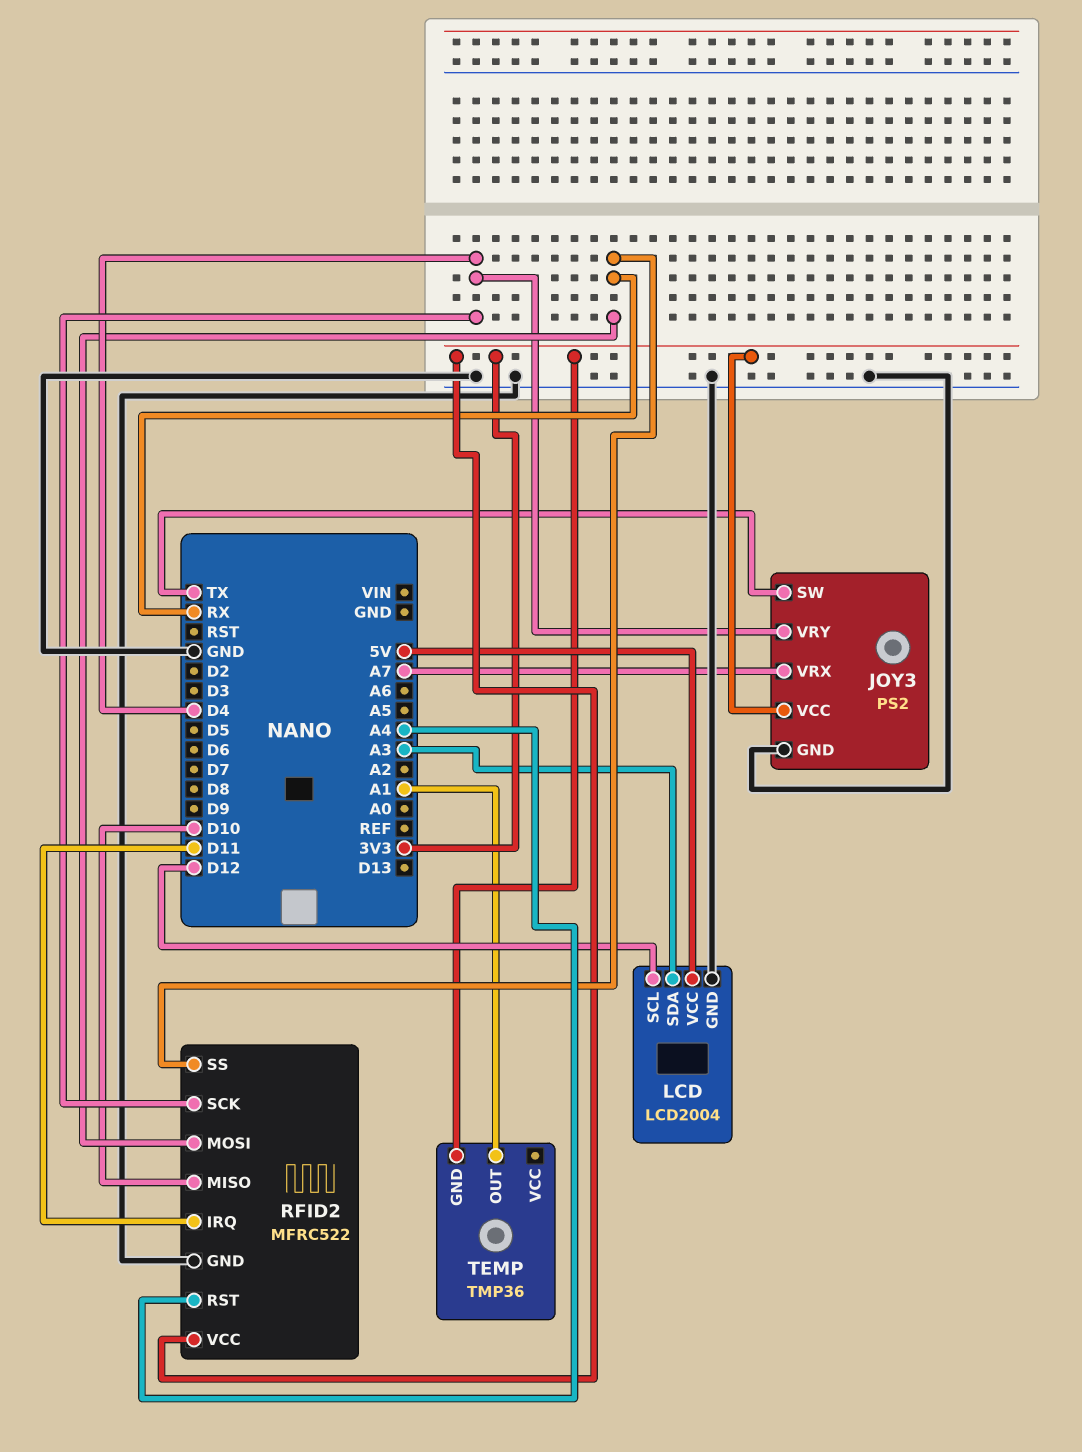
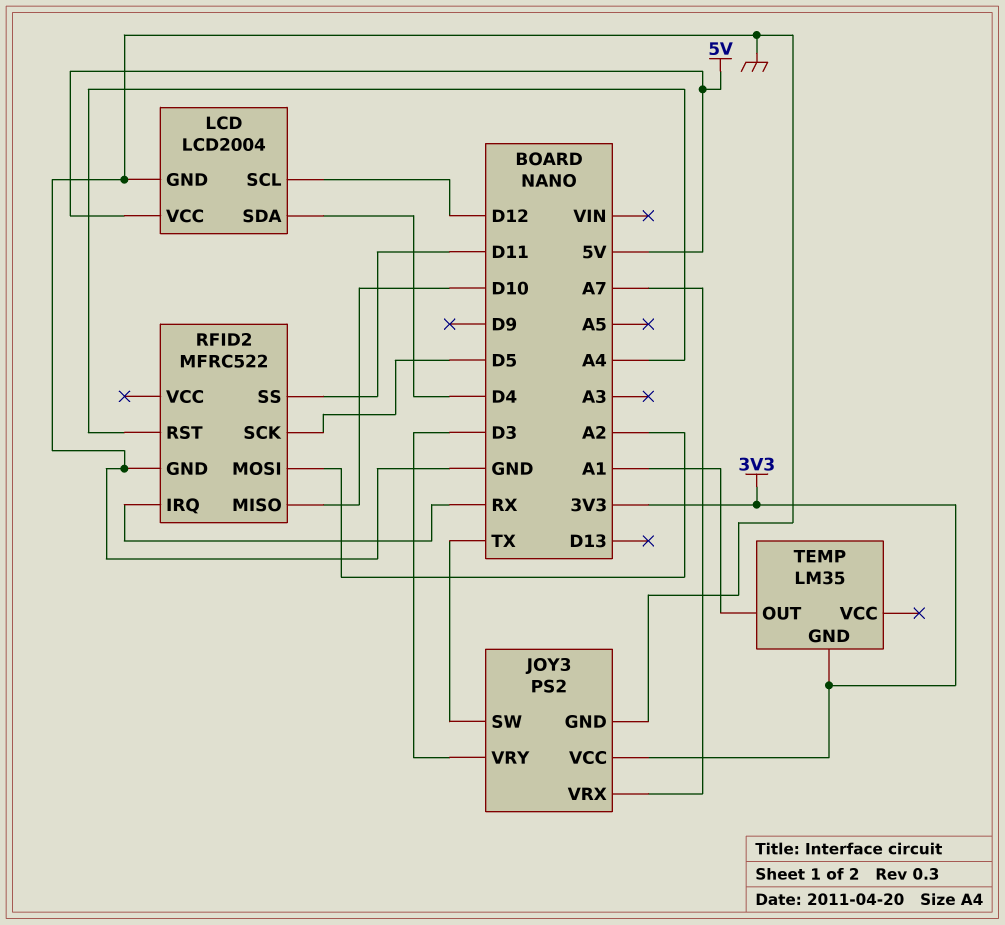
JOY3 pin VRY: D4 -> D3
LCD pin SDA: A3 -> D4
RFID2 pin IRQ: D11 -> RX
RFID2 pin MOSI: RX -> A2
RFID2 pin SCK: D4 -> D5
RFID2 pin SS: RX -> D11
RFID2 pin VCC: 3V3 -> none
TEMP: TMP36 -> LM35

